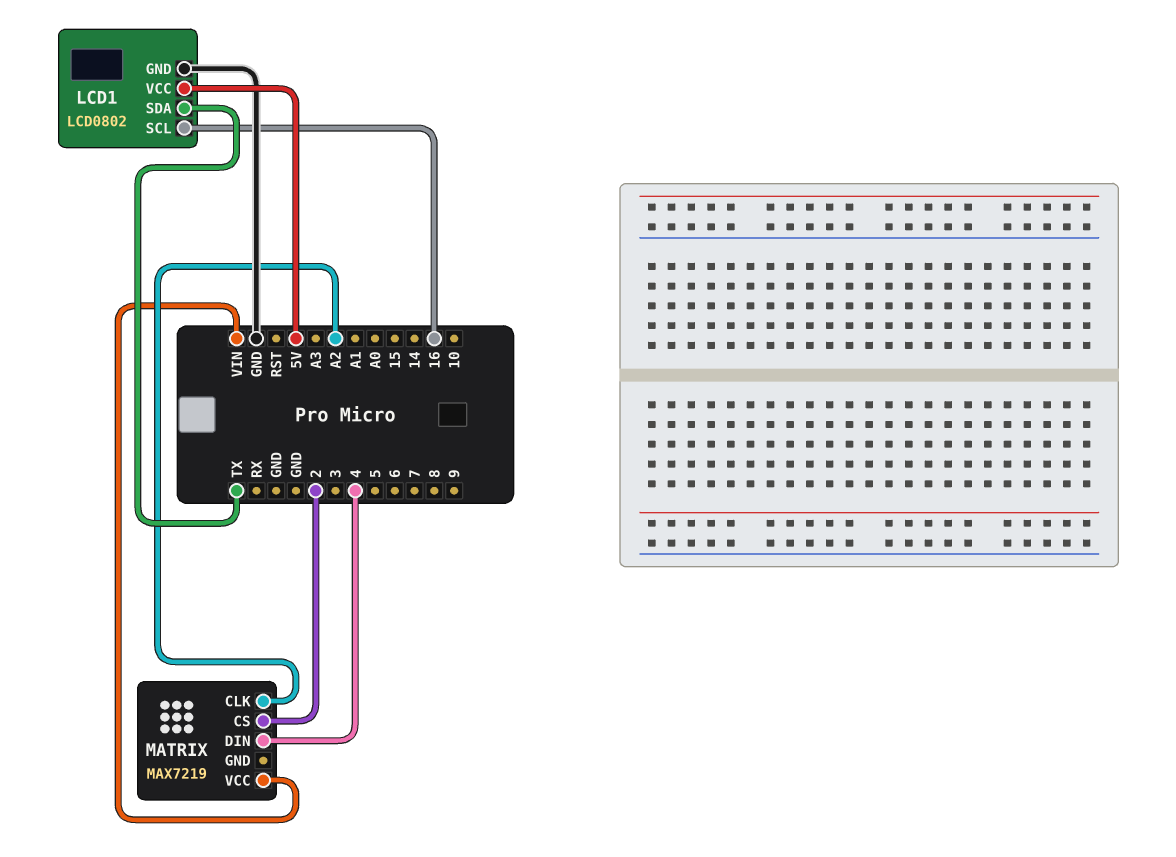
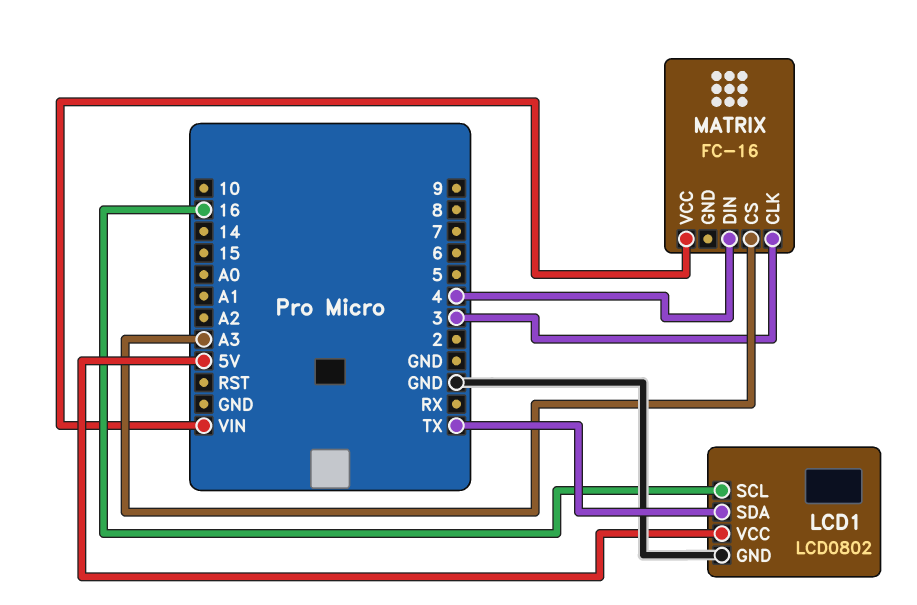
MATRIX: MAX7219 -> FC-16
MATRIX pin CLK: A2 -> 3
MATRIX pin CS: 2 -> A3

